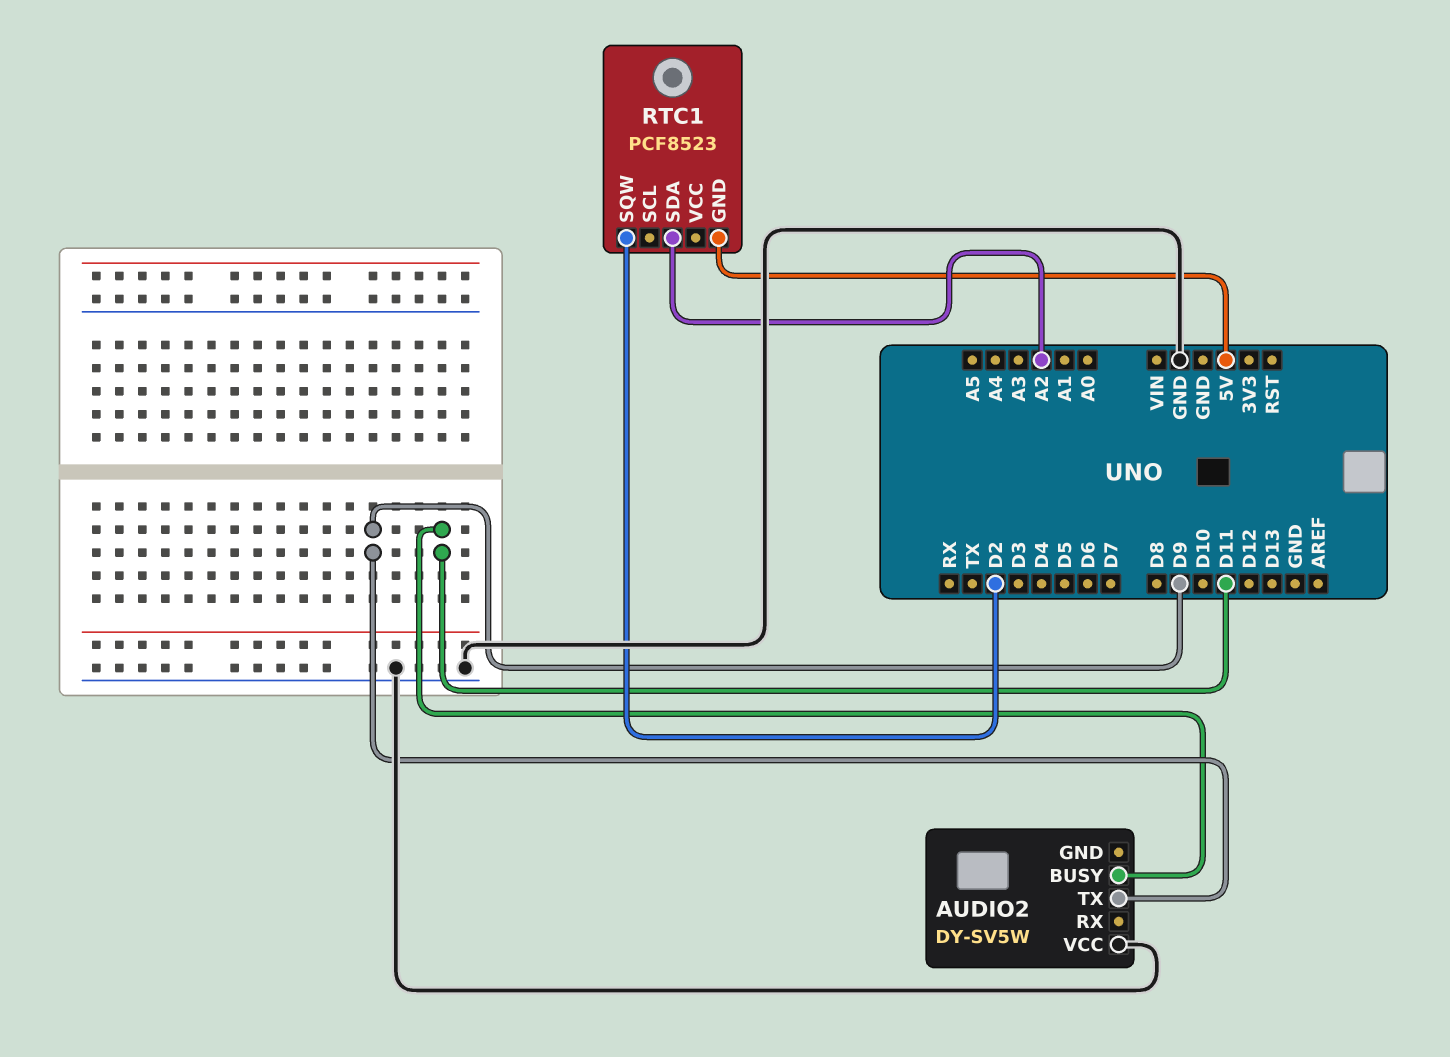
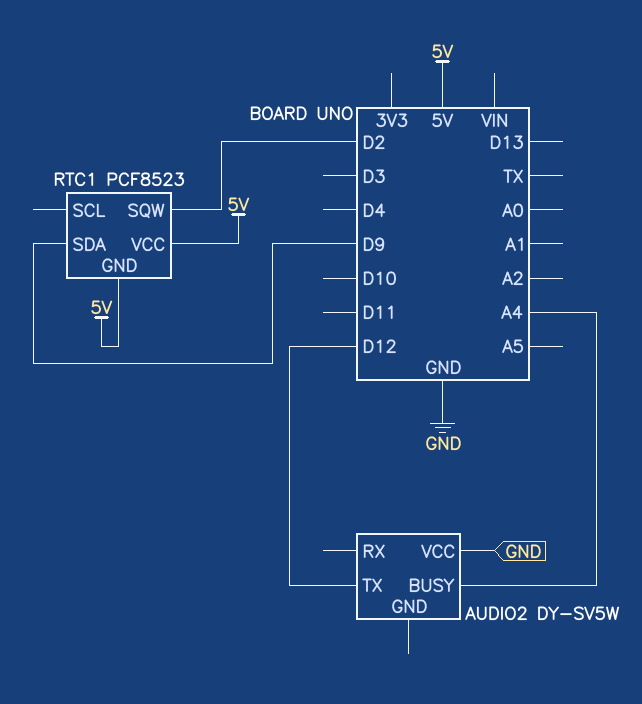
AUDIO2 pin BUSY: D11 -> A4
AUDIO2 pin TX: D9 -> D12
RTC1 pin SDA: A2 -> D9
RTC1 pin VCC: none -> 5V

